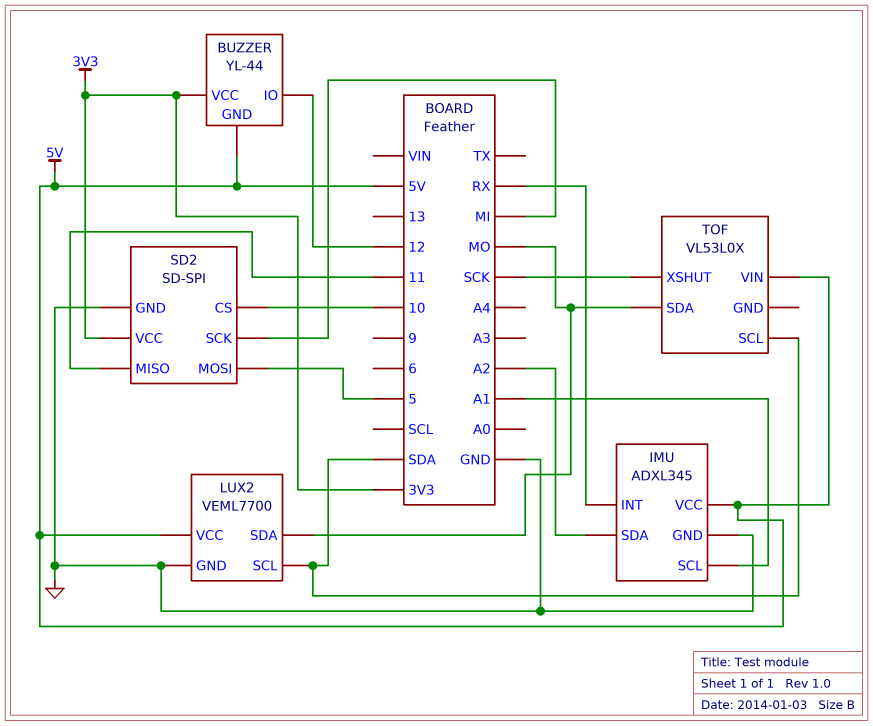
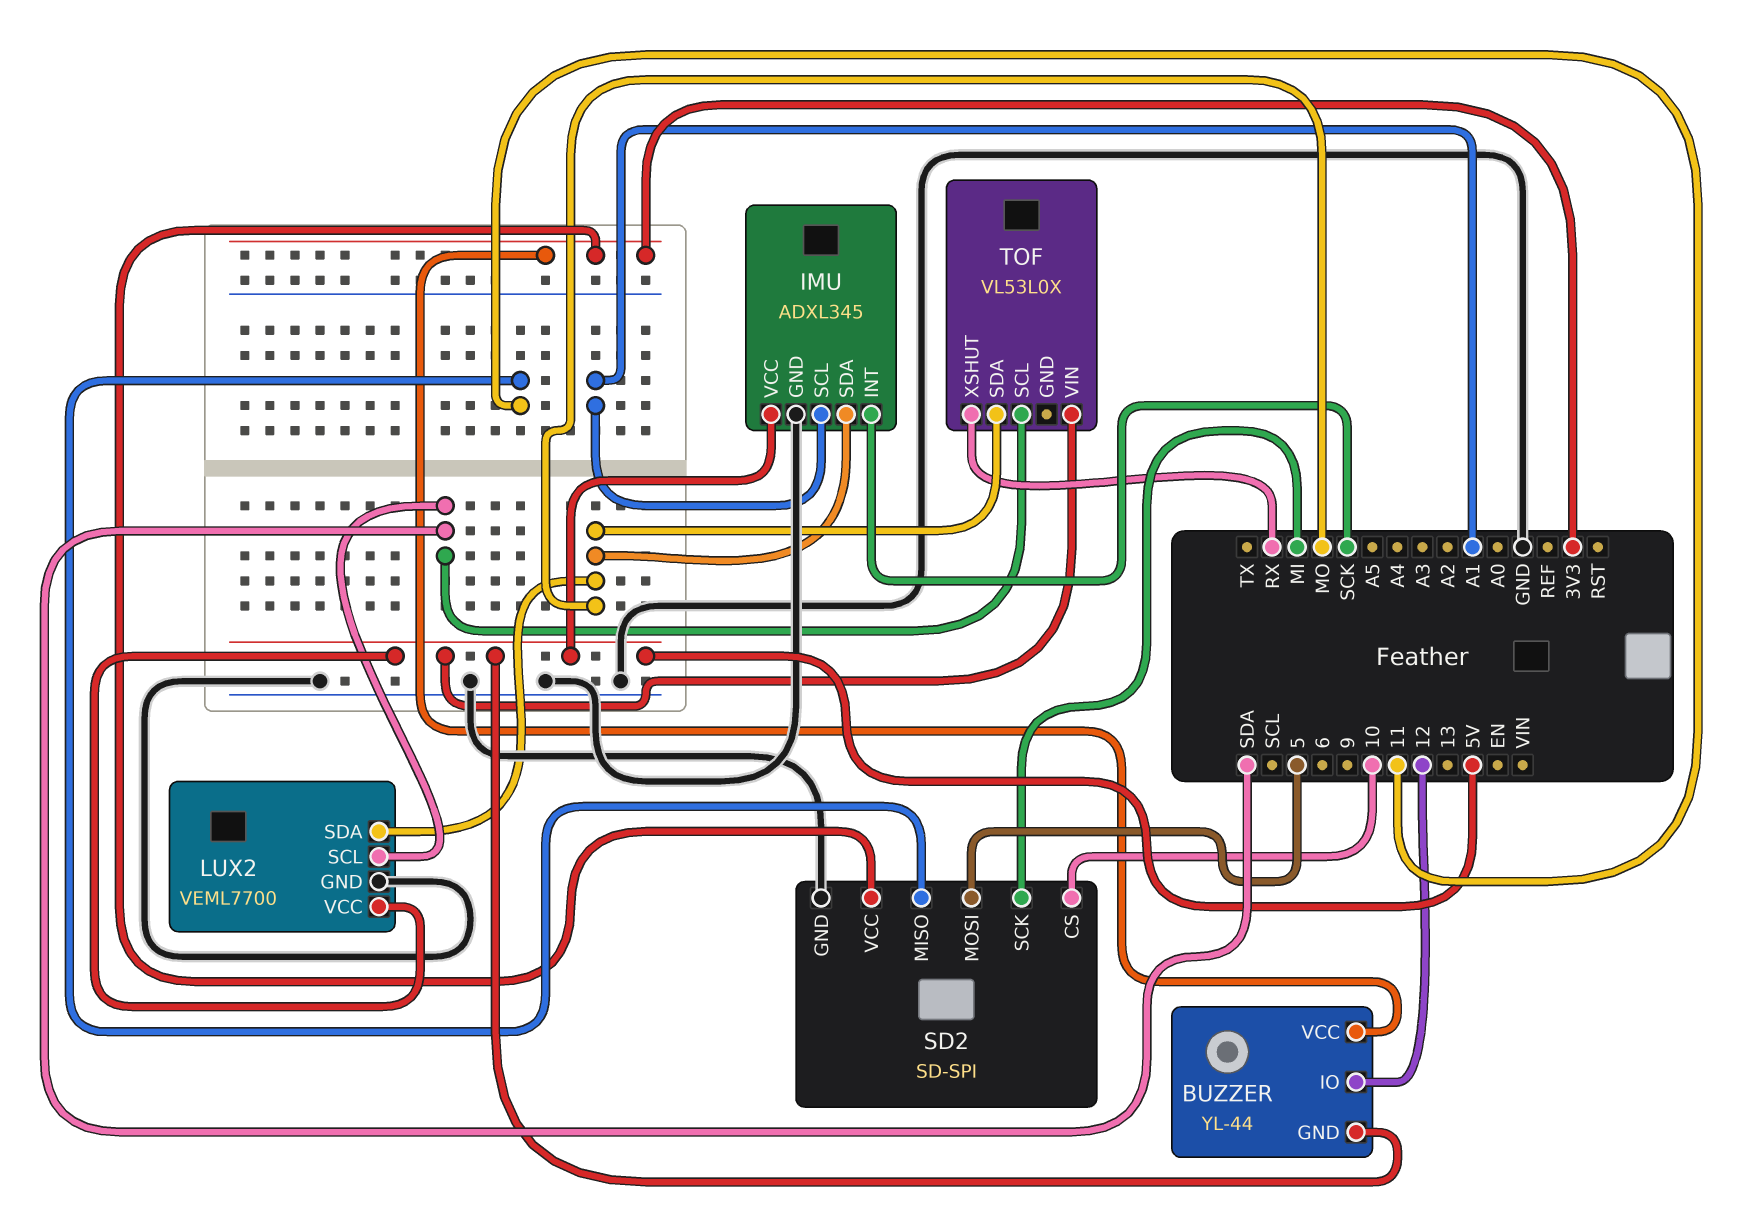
IMU pin INT: RX -> SCK
IMU pin SDA: A2 -> MO
TOF pin XSHUT: SCK -> RX

